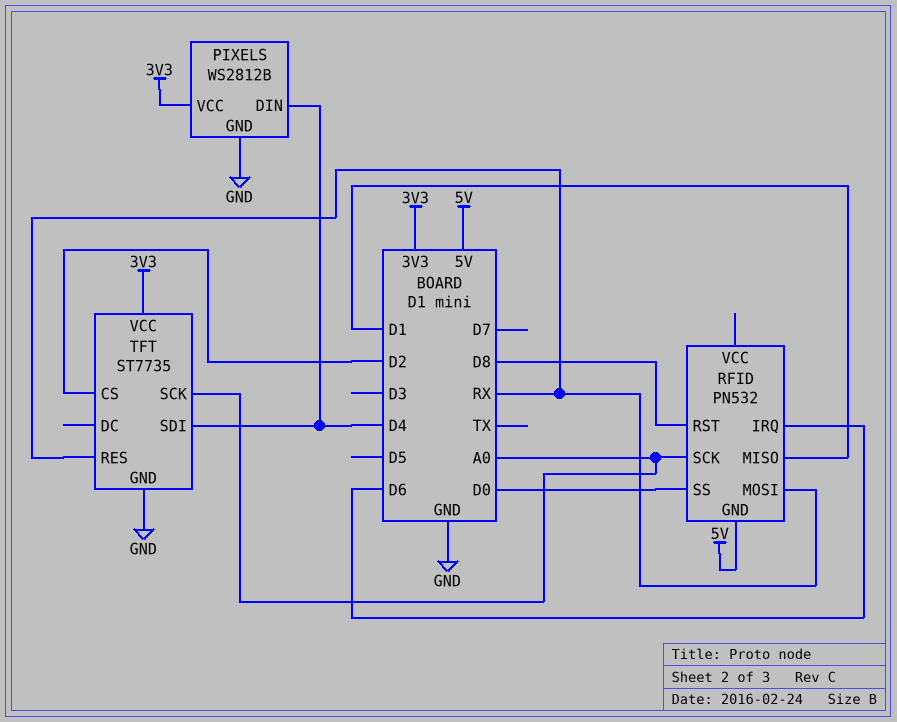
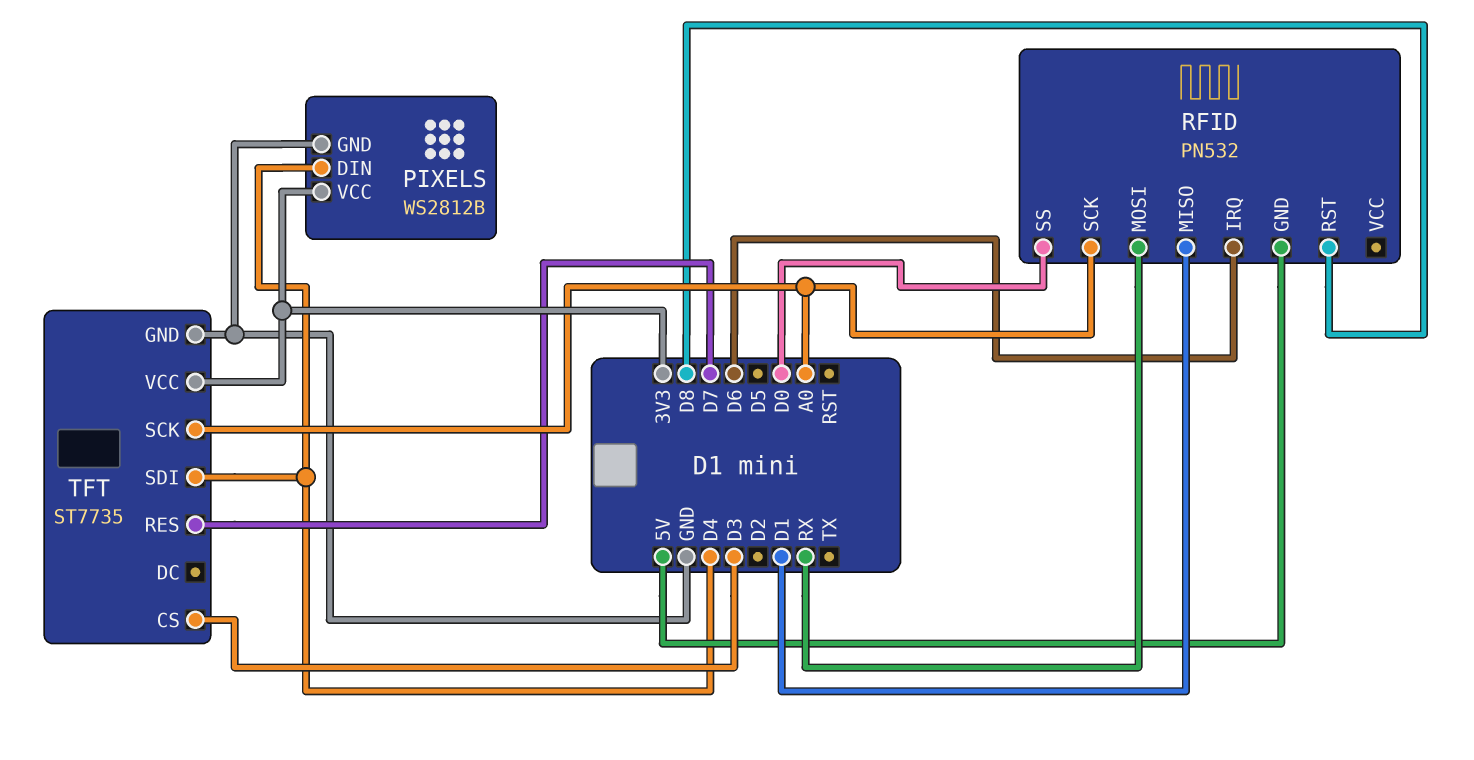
TFT pin CS: D2 -> D3
TFT pin RES: RX -> D7

